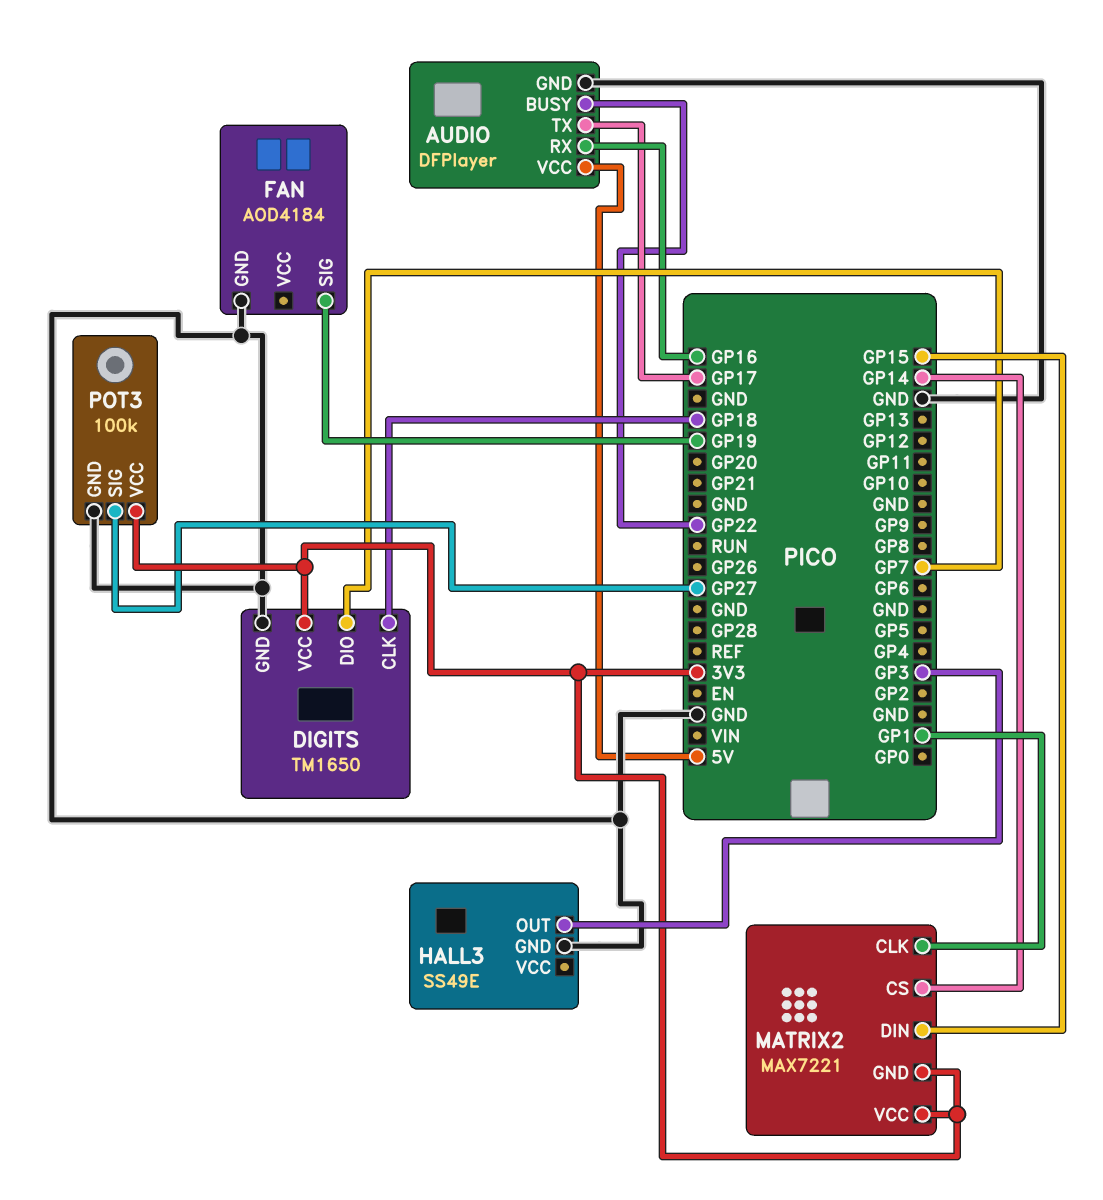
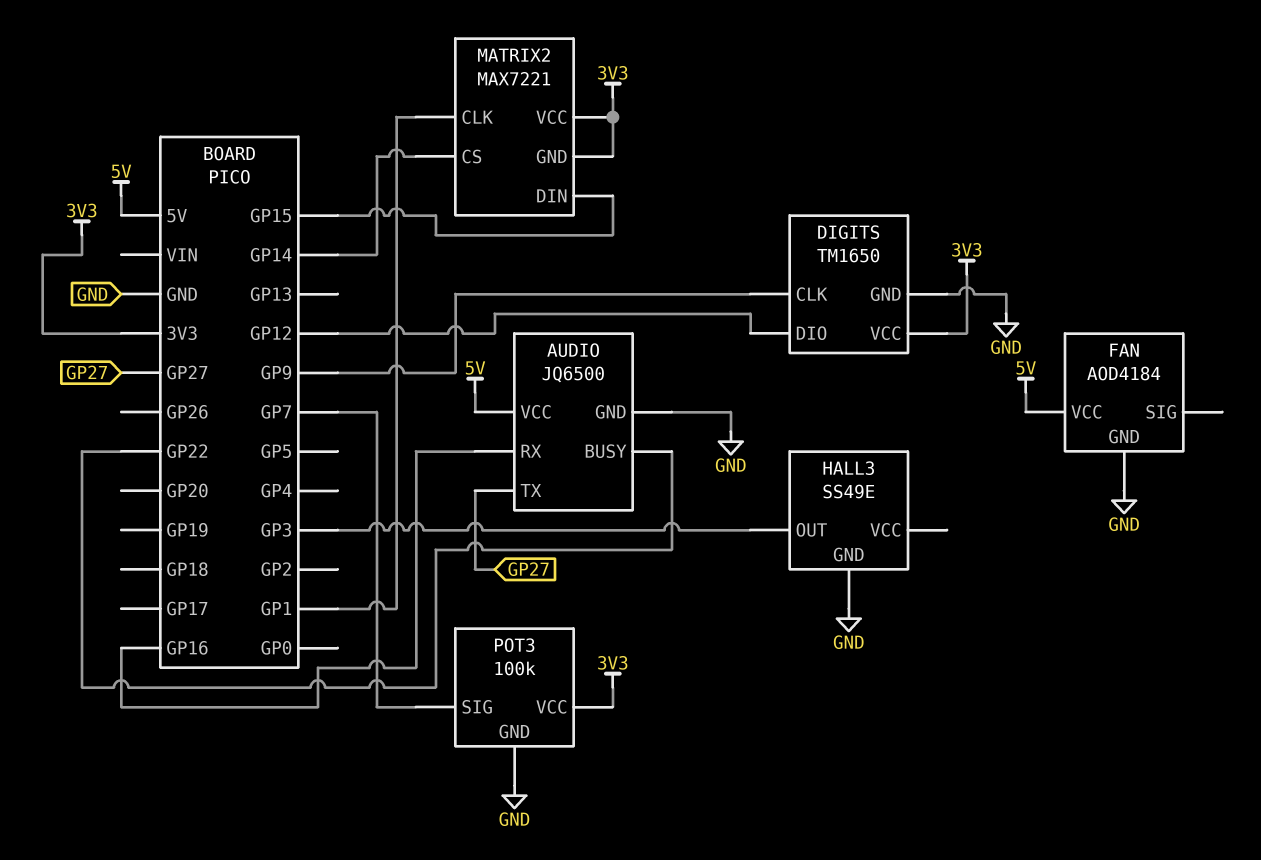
AUDIO: DFPlayer -> JQ6500
AUDIO pin TX: GP17 -> GP27
DIGITS pin CLK: GP18 -> GP9
DIGITS pin DIO: GP7 -> GP12
FAN pin SIG: GP19 -> none
FAN pin VCC: none -> 5V
POT3 pin SIG: GP27 -> GP7

